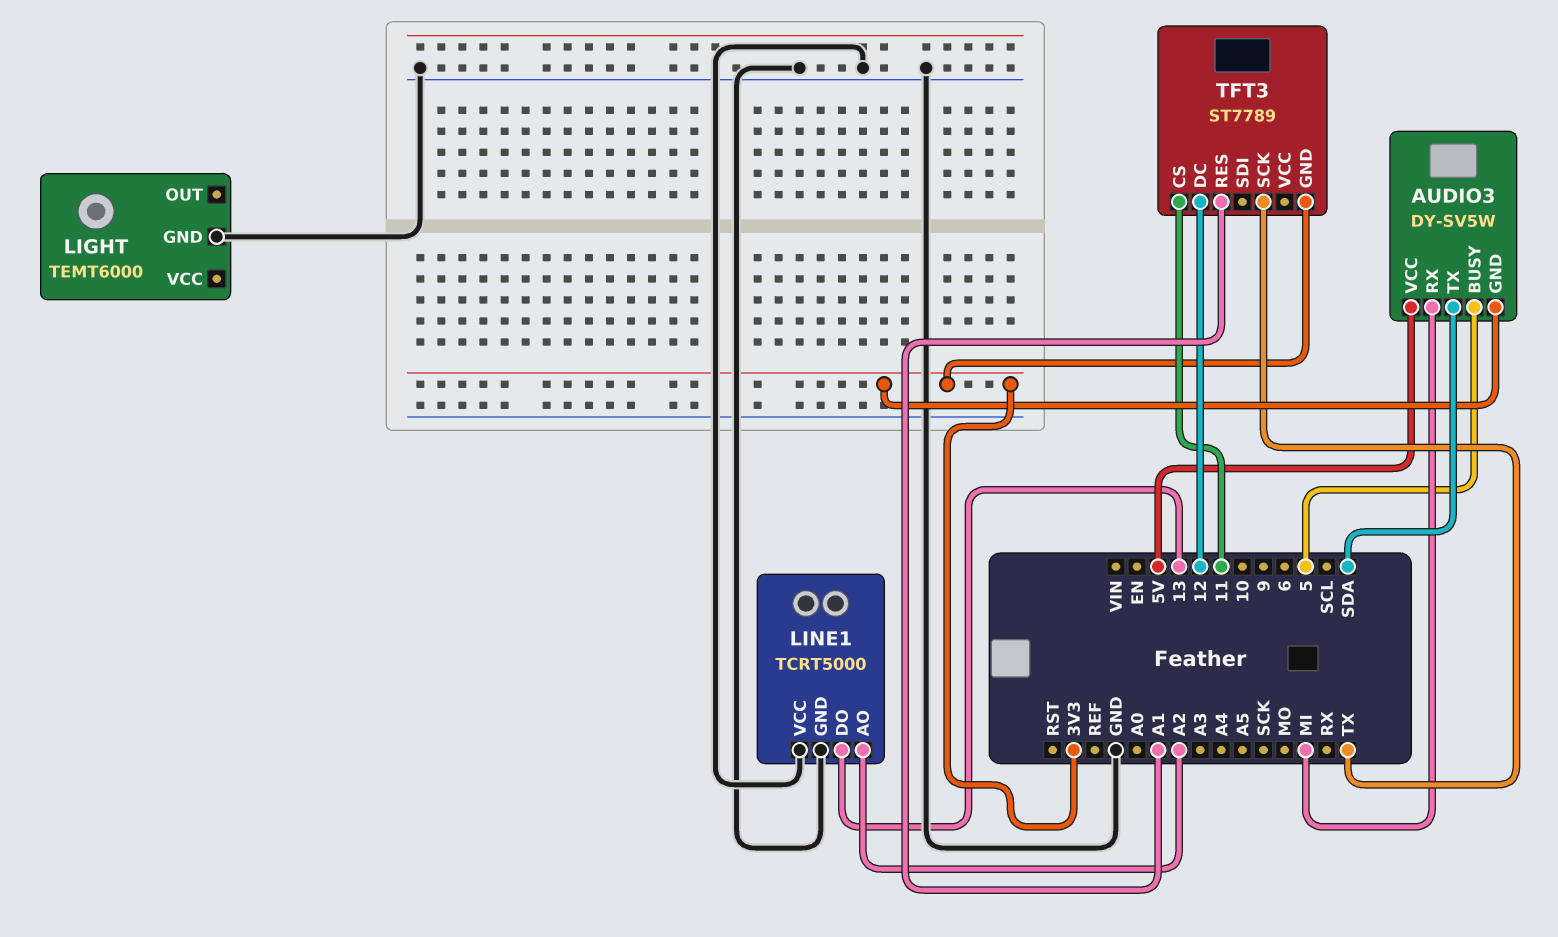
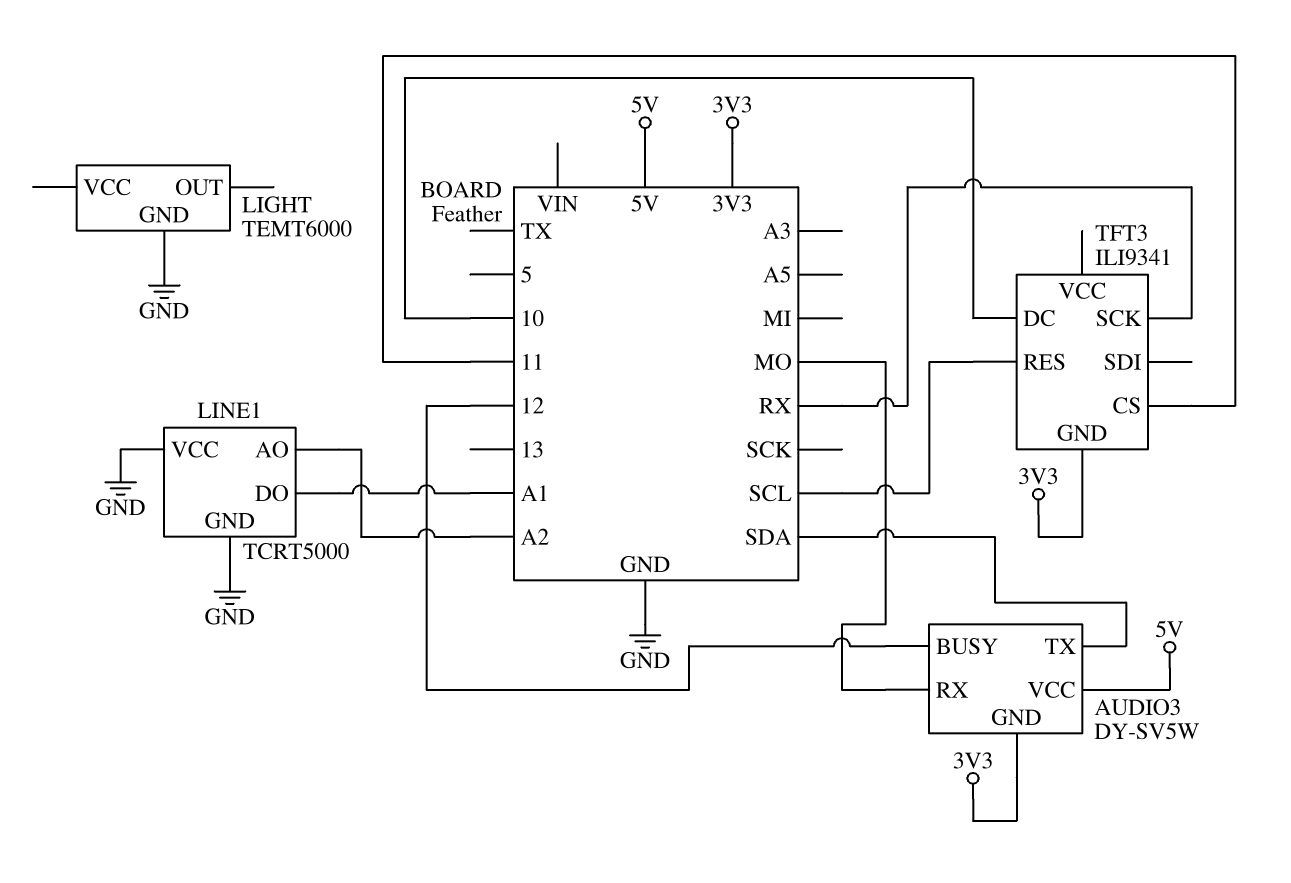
AUDIO3 pin BUSY: 5 -> 12
AUDIO3 pin RX: MI -> MO
LINE1 pin DO: 13 -> A1
TFT3: ST7789 -> ILI9341
TFT3 pin DC: 12 -> 10
TFT3 pin RES: A1 -> SCL
TFT3 pin SCK: TX -> RX

